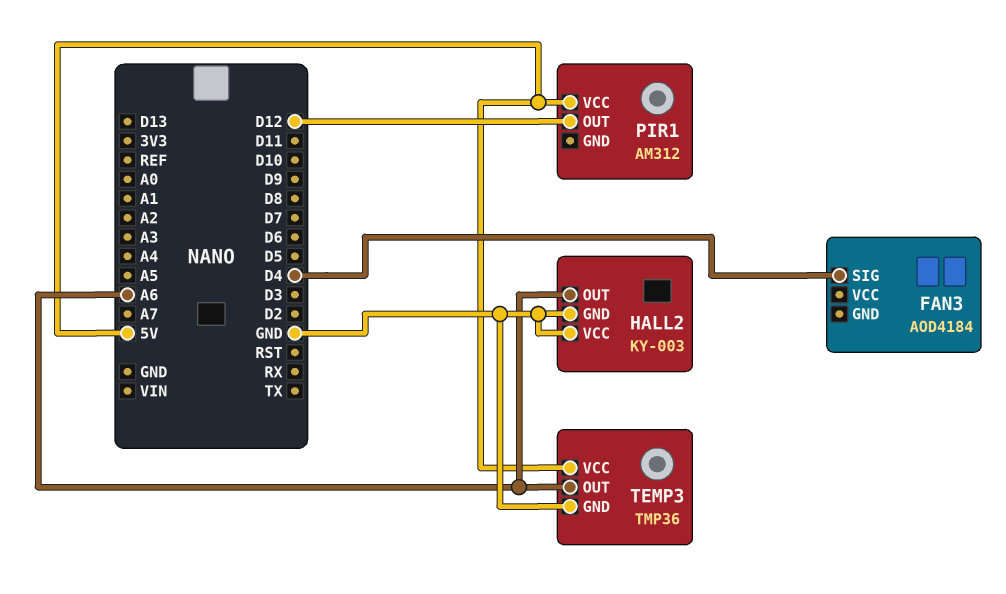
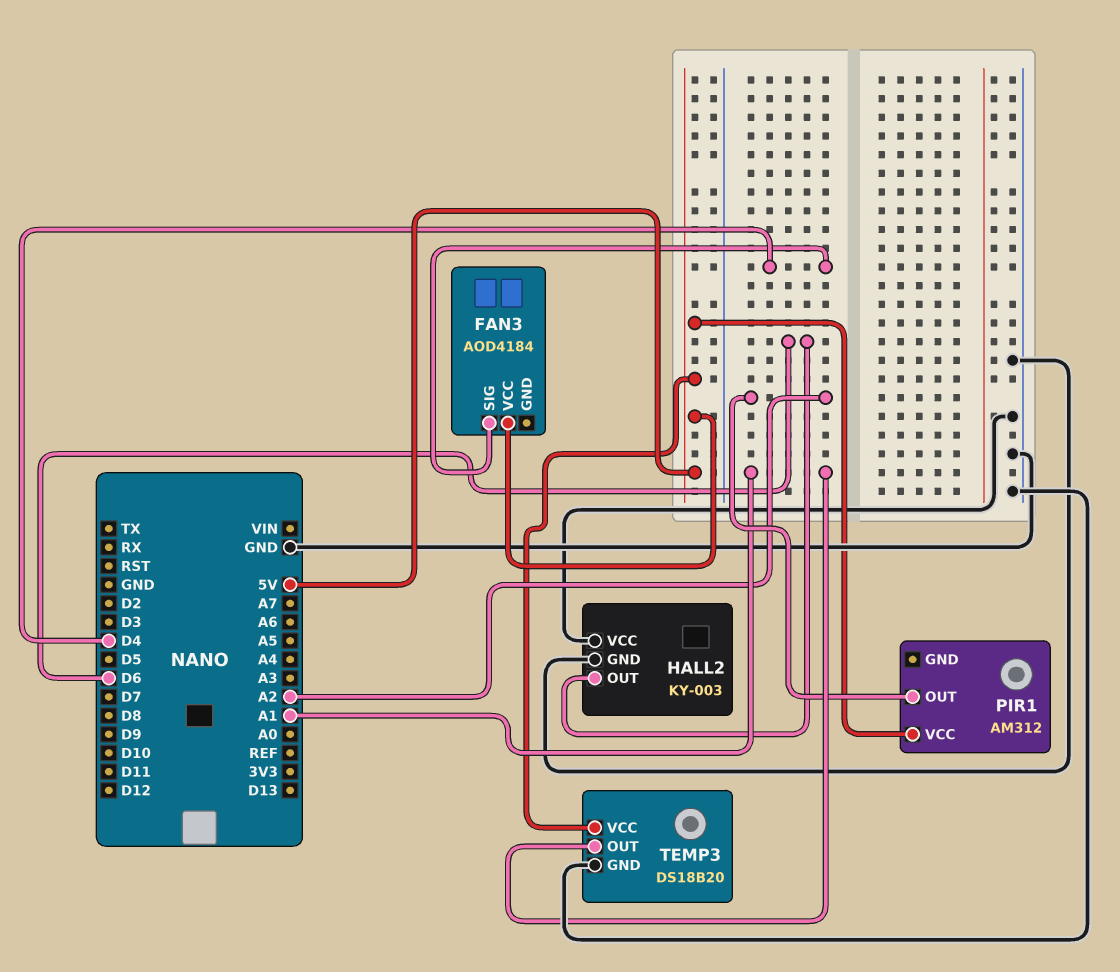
FAN3 pin VCC: none -> 5V
HALL2 pin OUT: A6 -> D6
PIR1 pin OUT: D12 -> A2
TEMP3: TMP36 -> DS18B20
TEMP3 pin OUT: A6 -> A1

